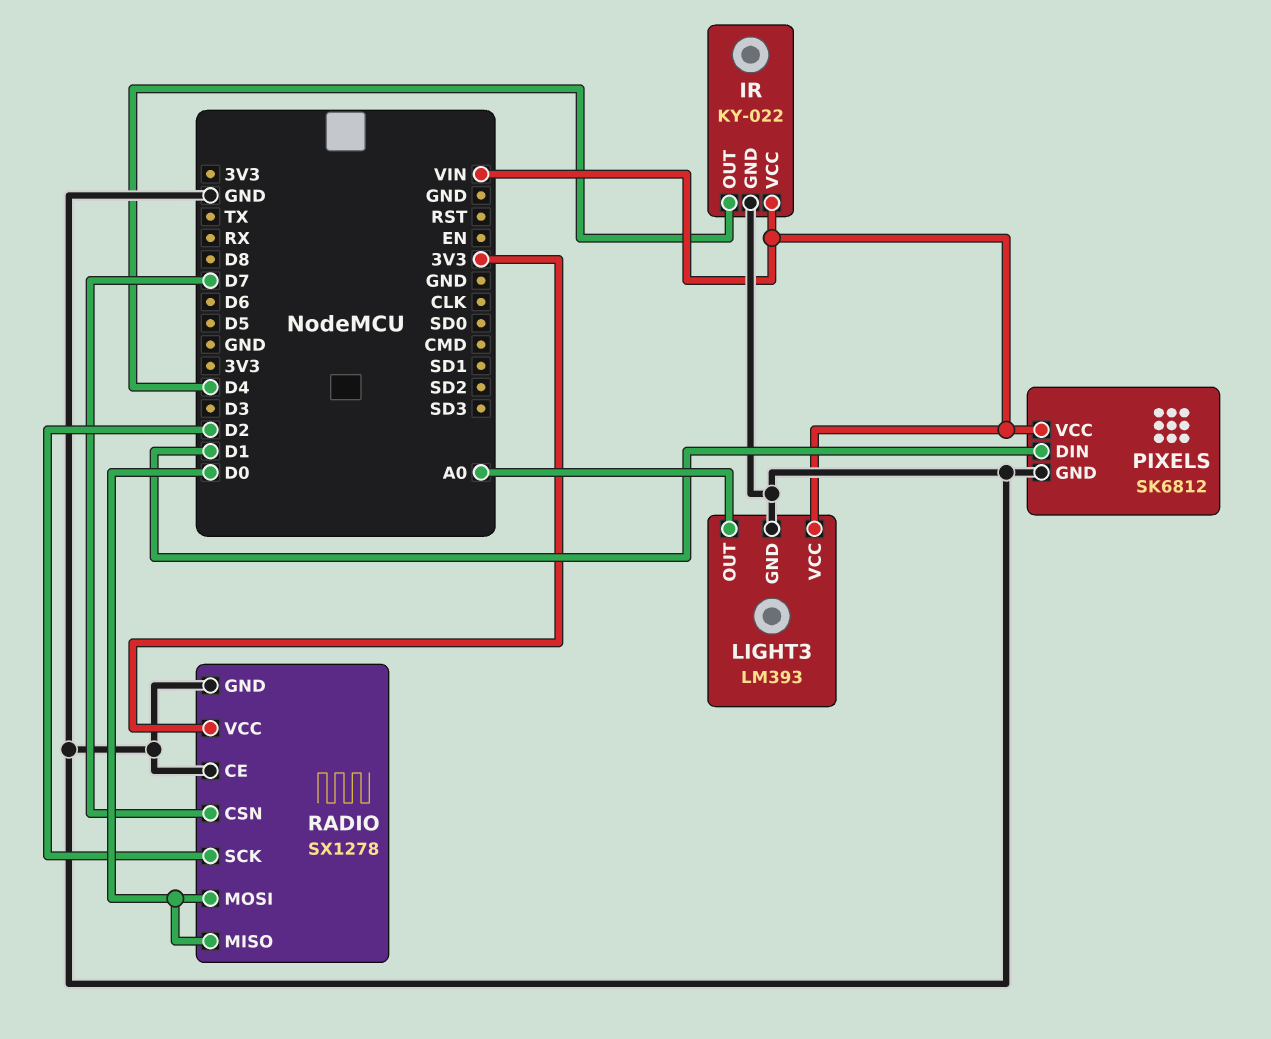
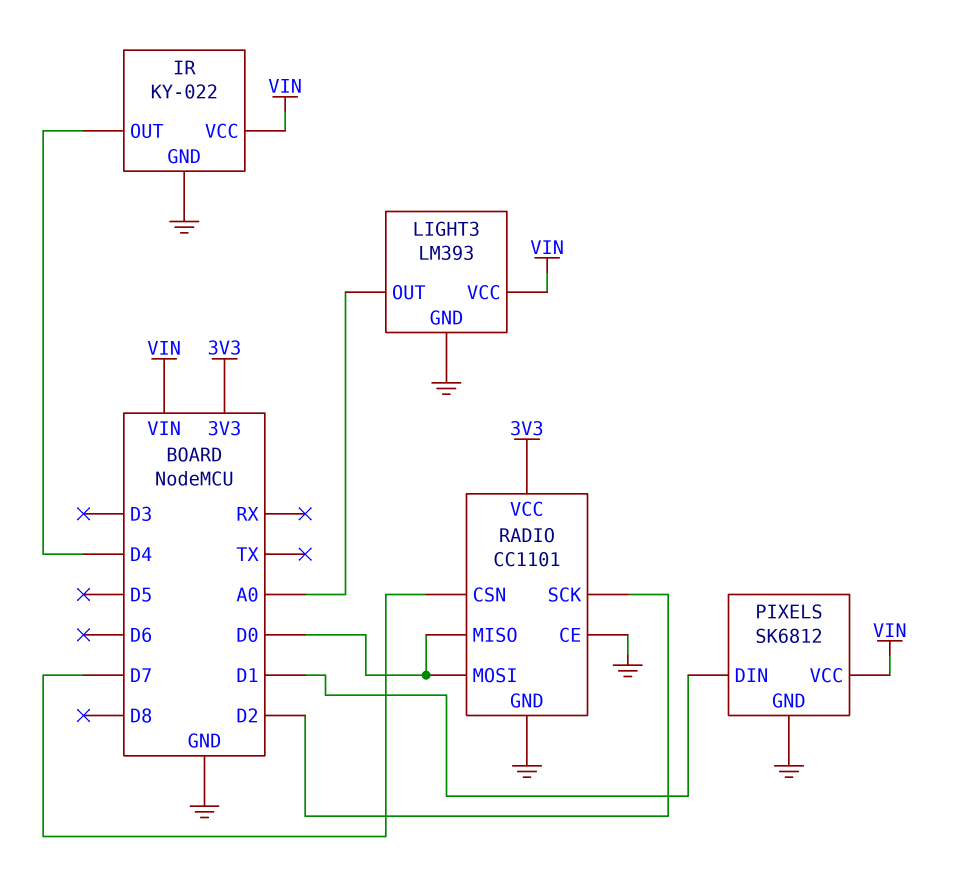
RADIO: SX1278 -> CC1101

